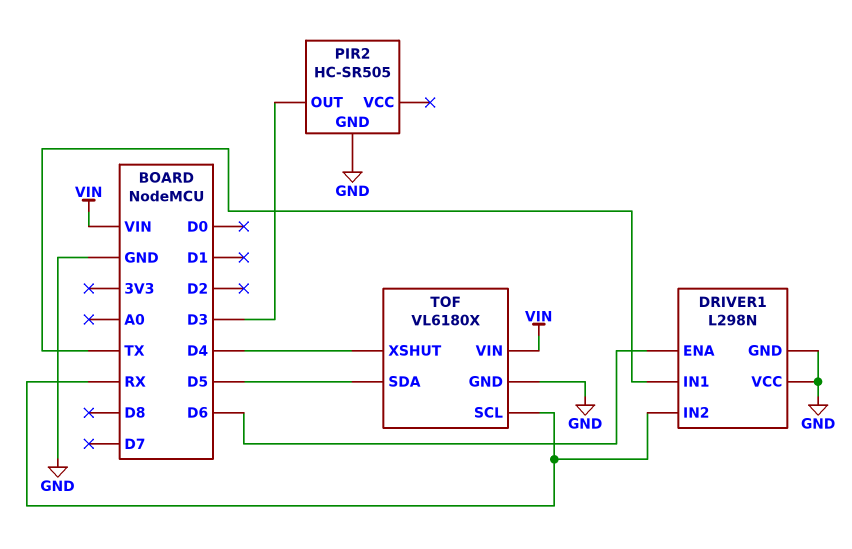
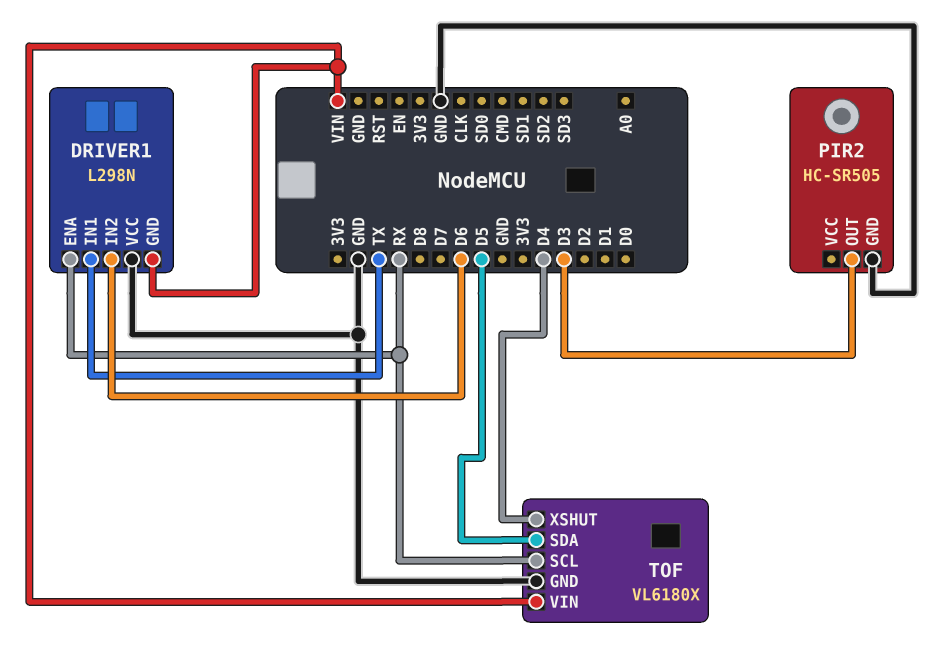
DRIVER1 pin ENA: D6 -> RX
DRIVER1 pin GND: GND -> VIN
DRIVER1 pin IN2: RX -> D6

